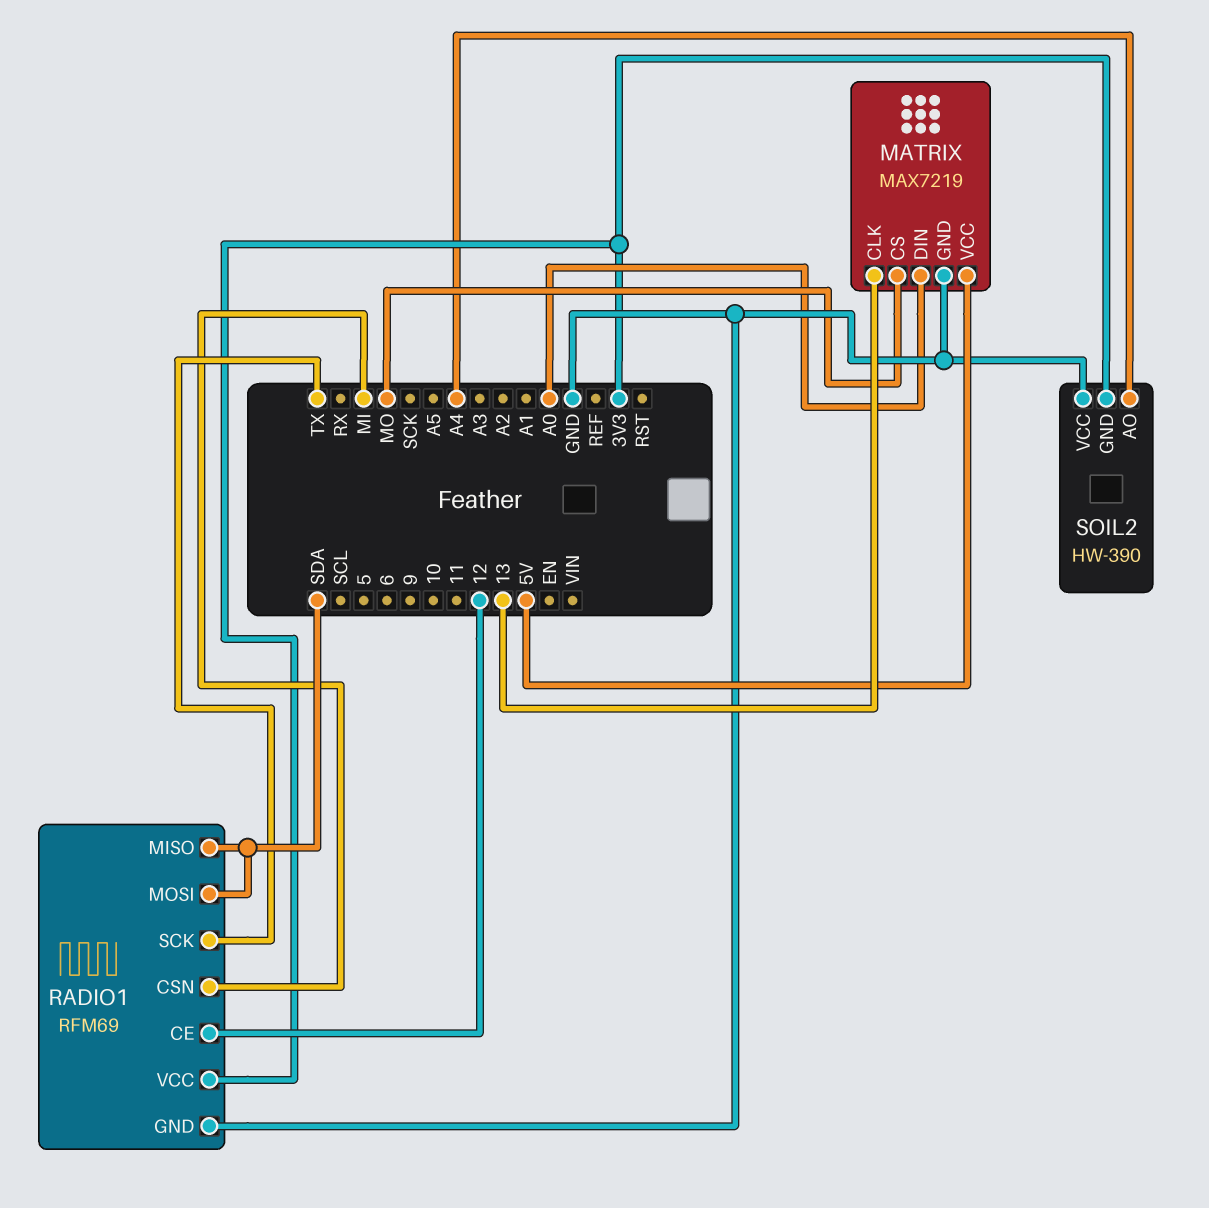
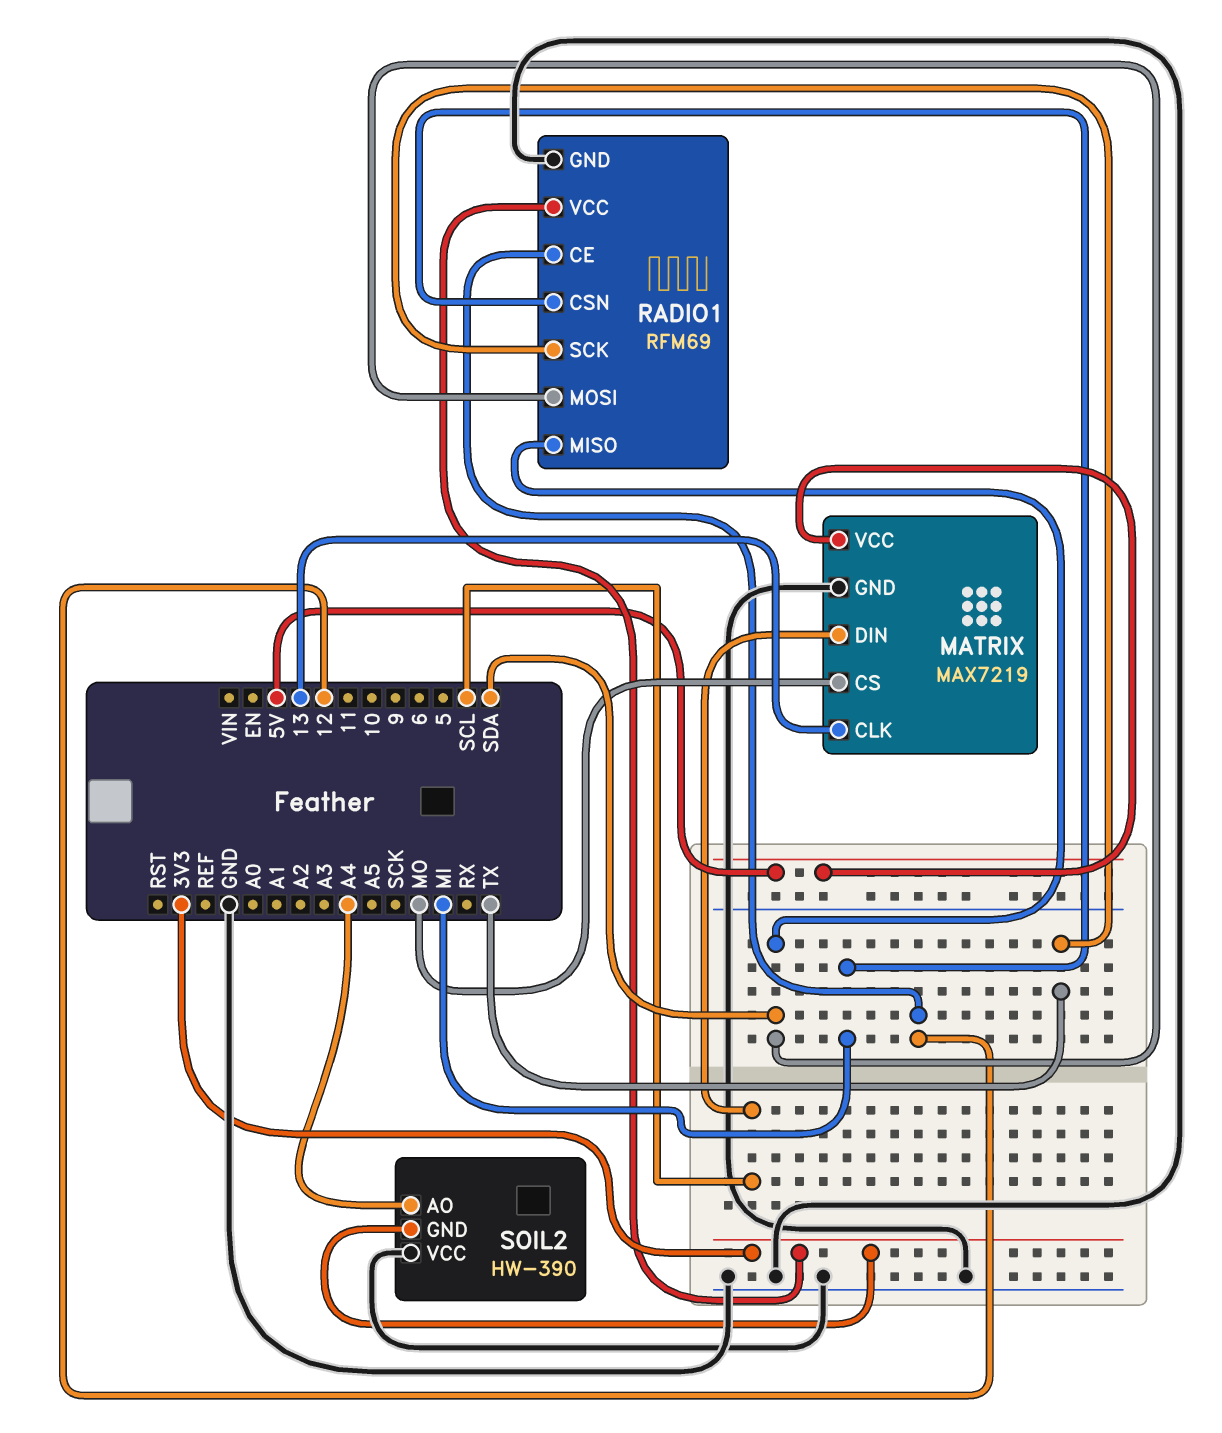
MATRIX pin DIN: A0 -> SCL

